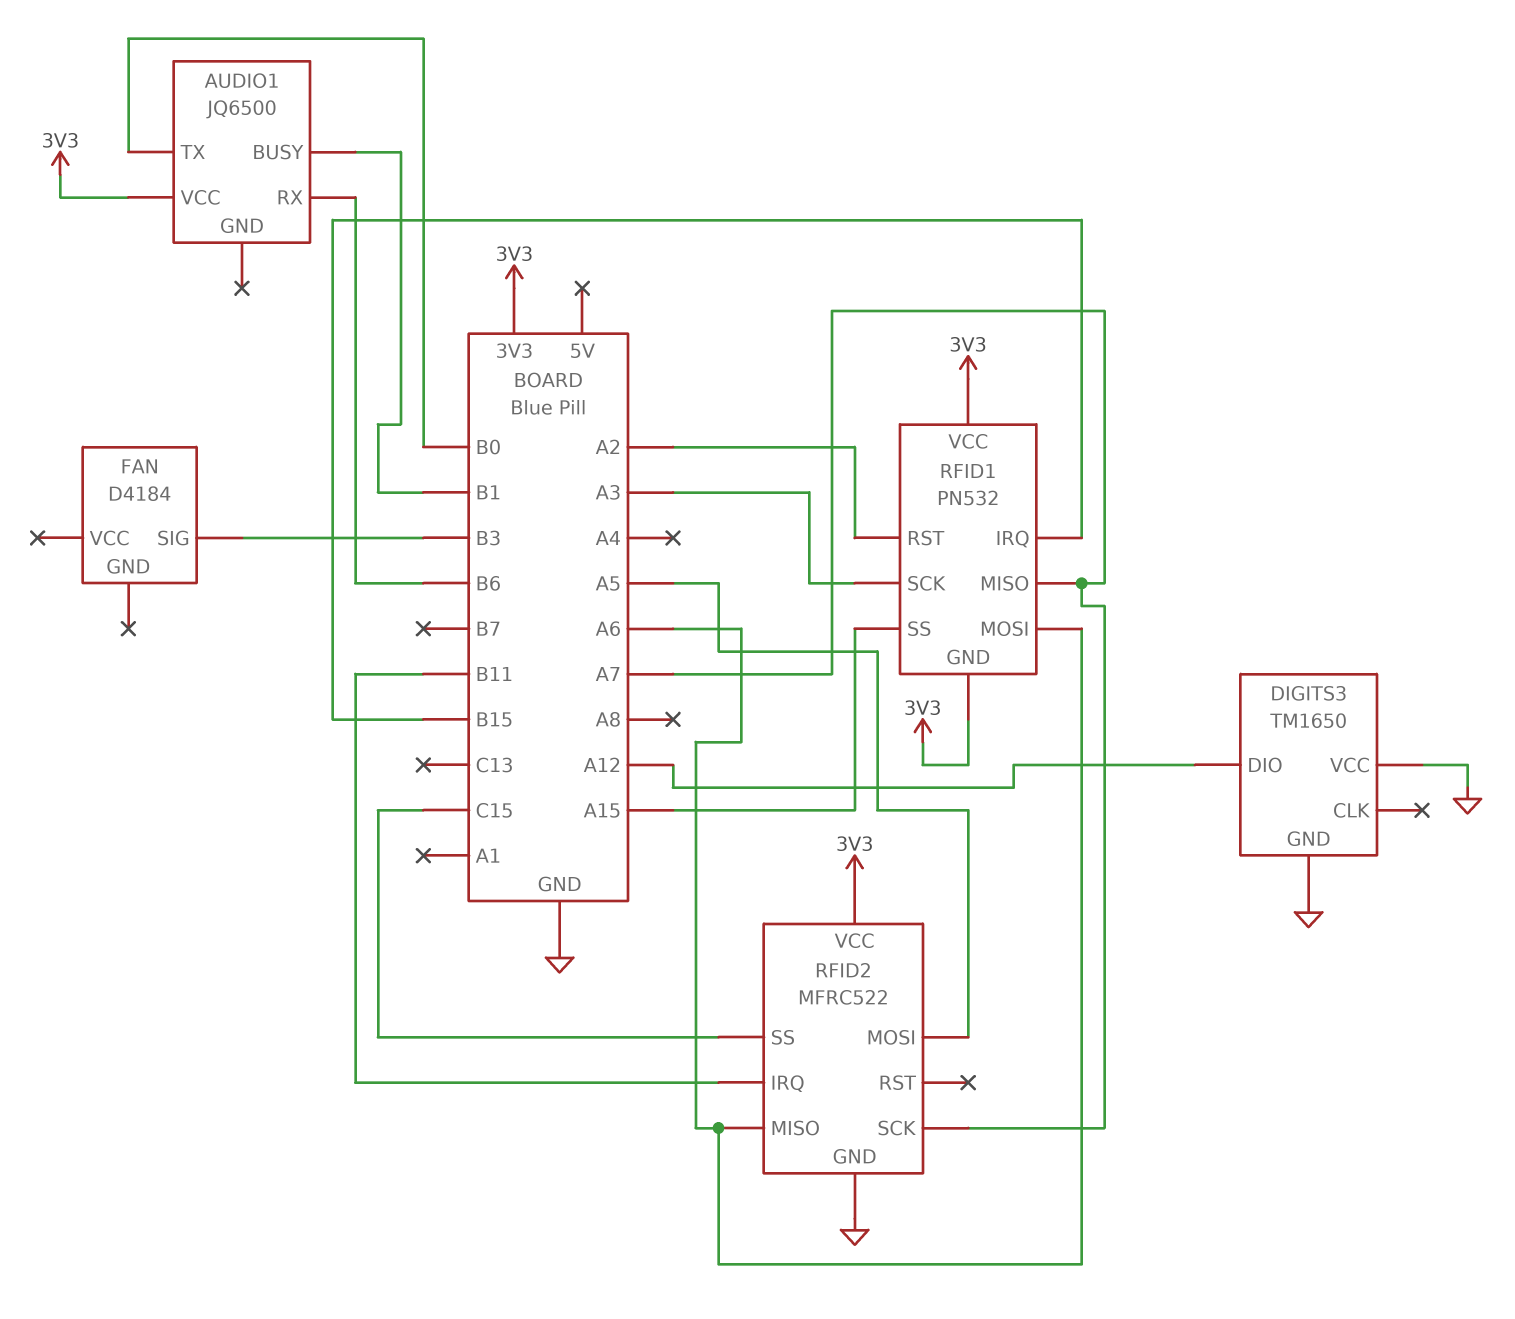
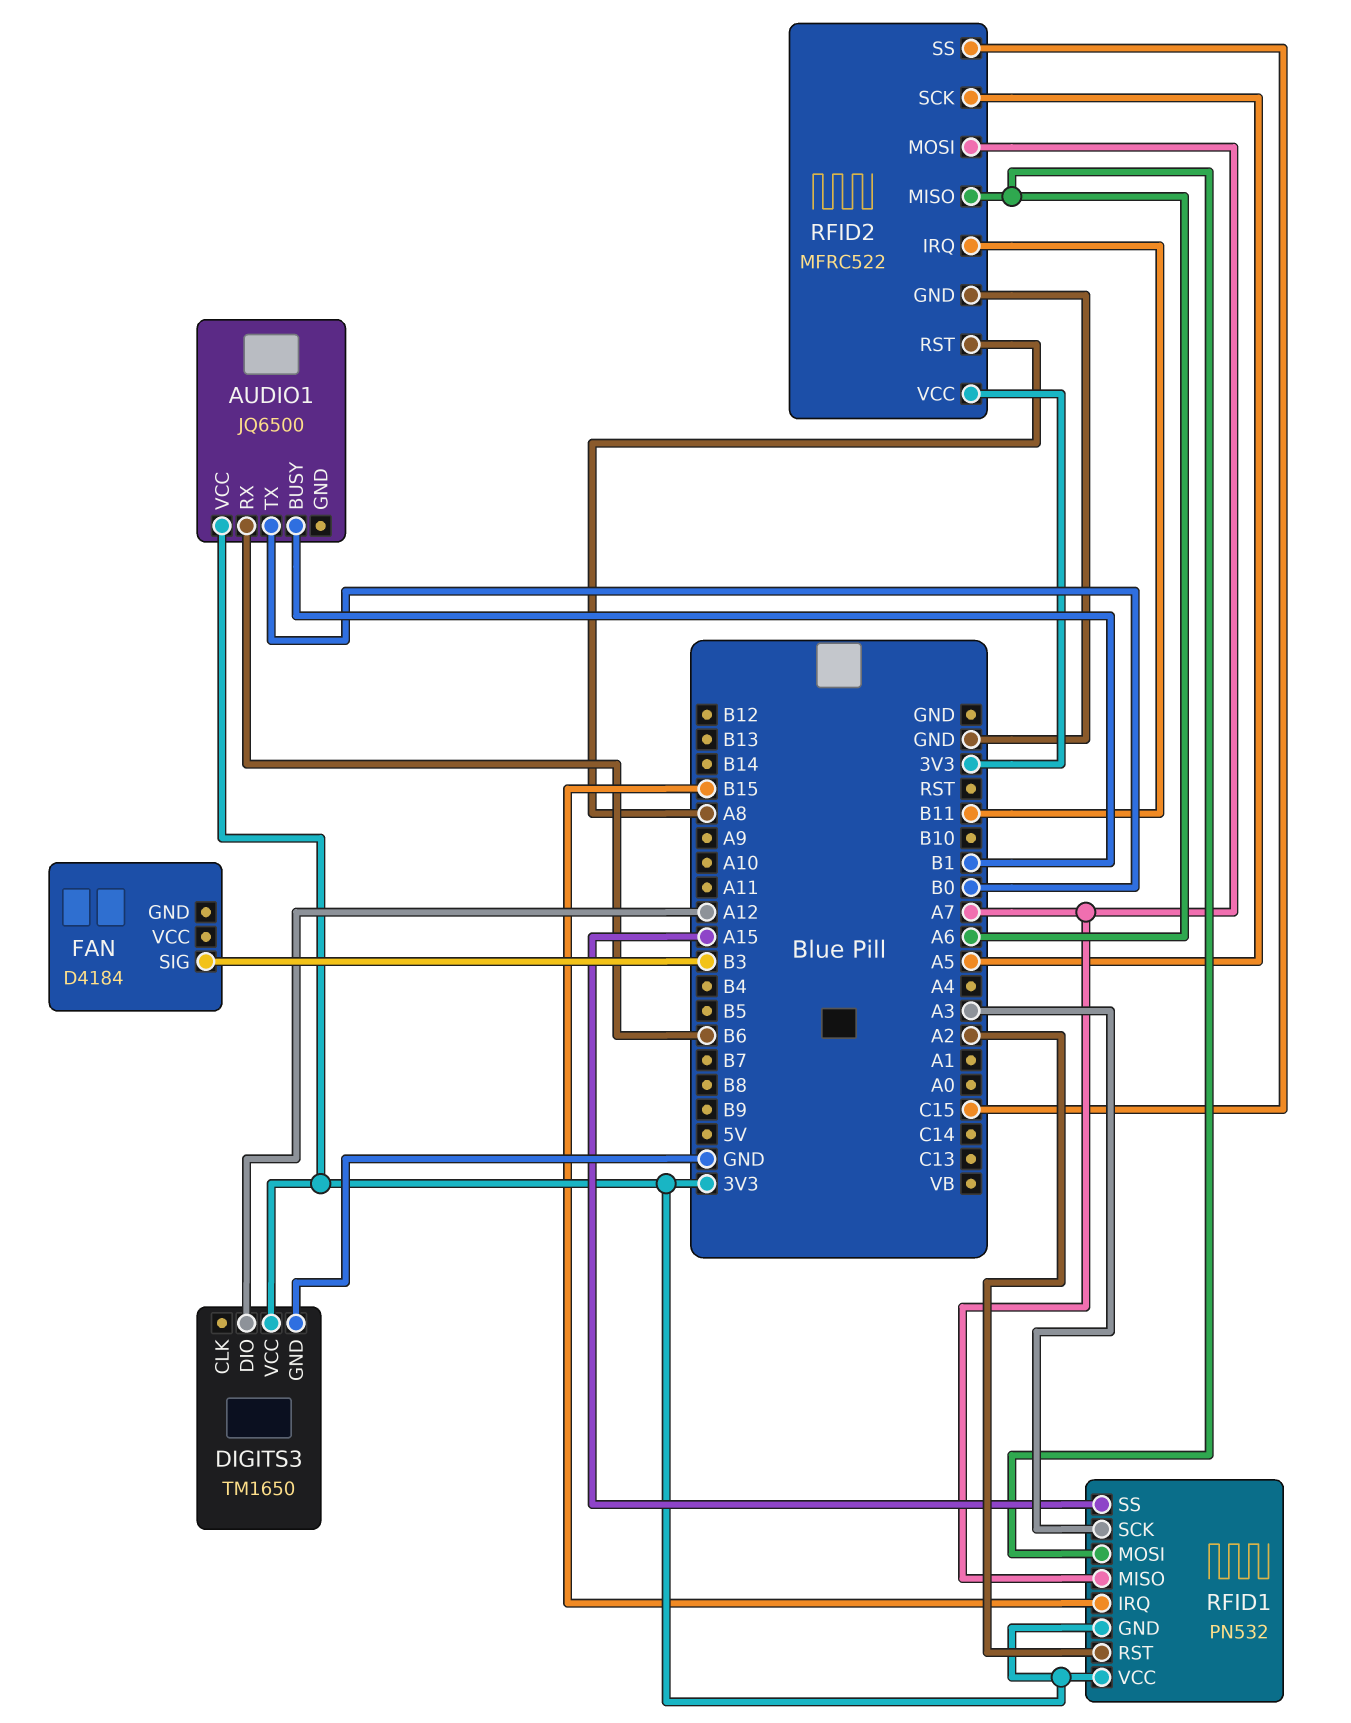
DIGITS3 pin VCC: GND -> 3V3
RFID2 pin MOSI: A5 -> A7
RFID2 pin RST: none -> A8
RFID2 pin SCK: A7 -> A5

